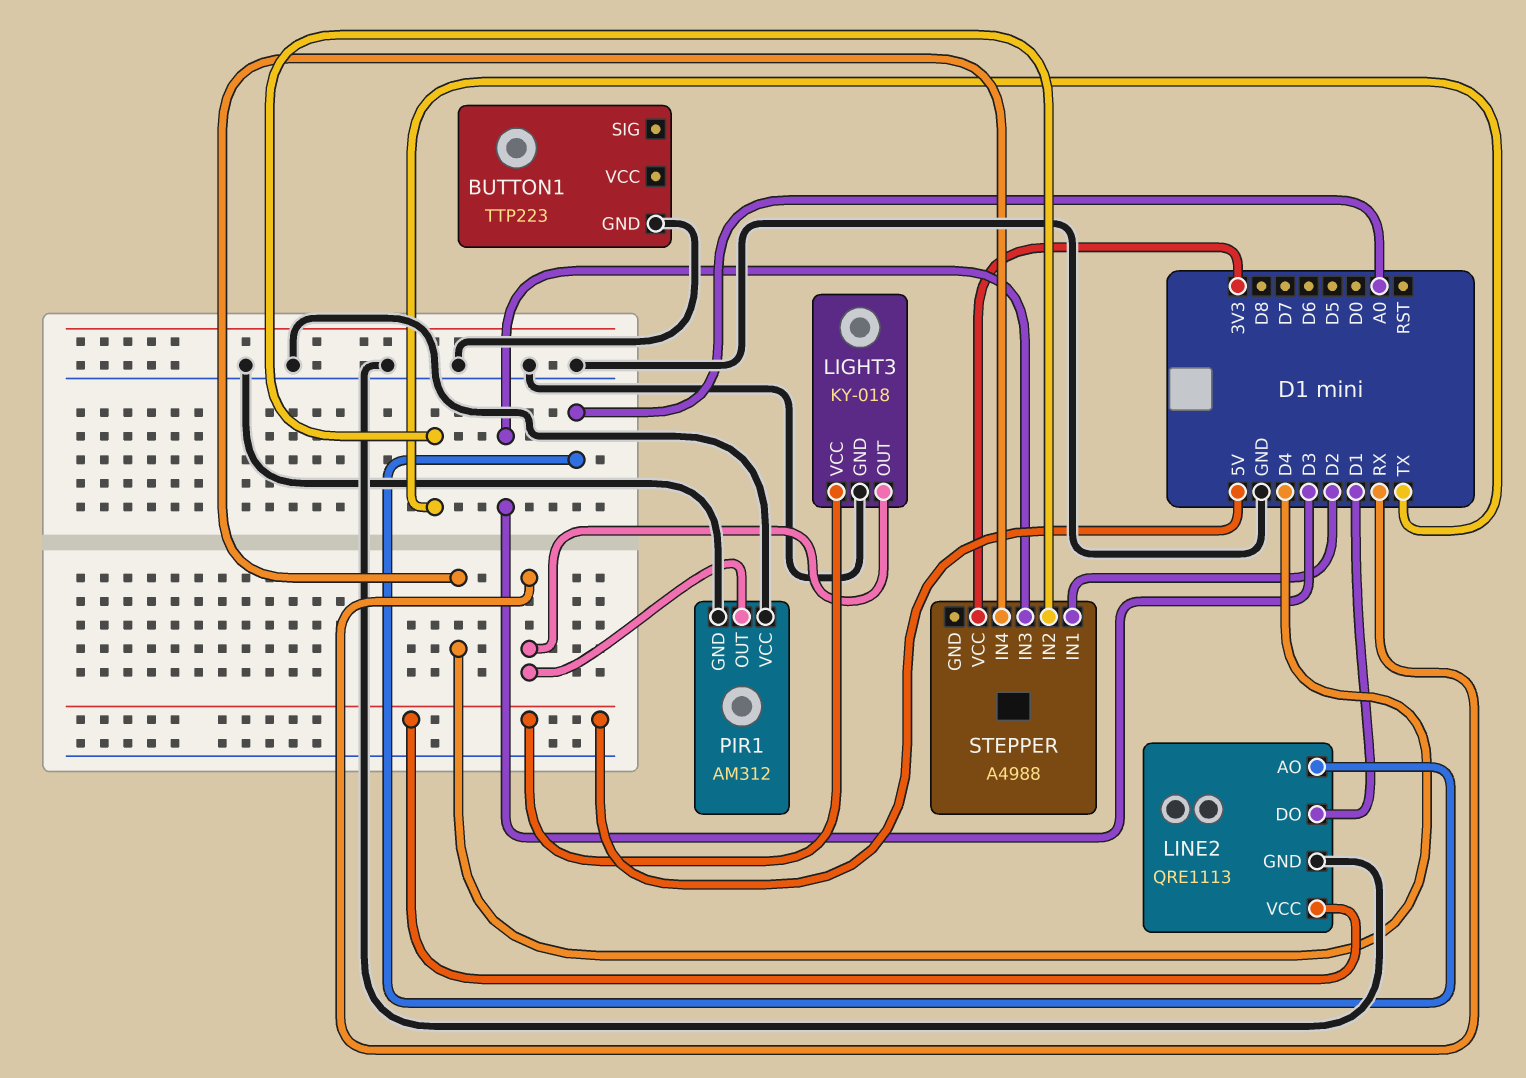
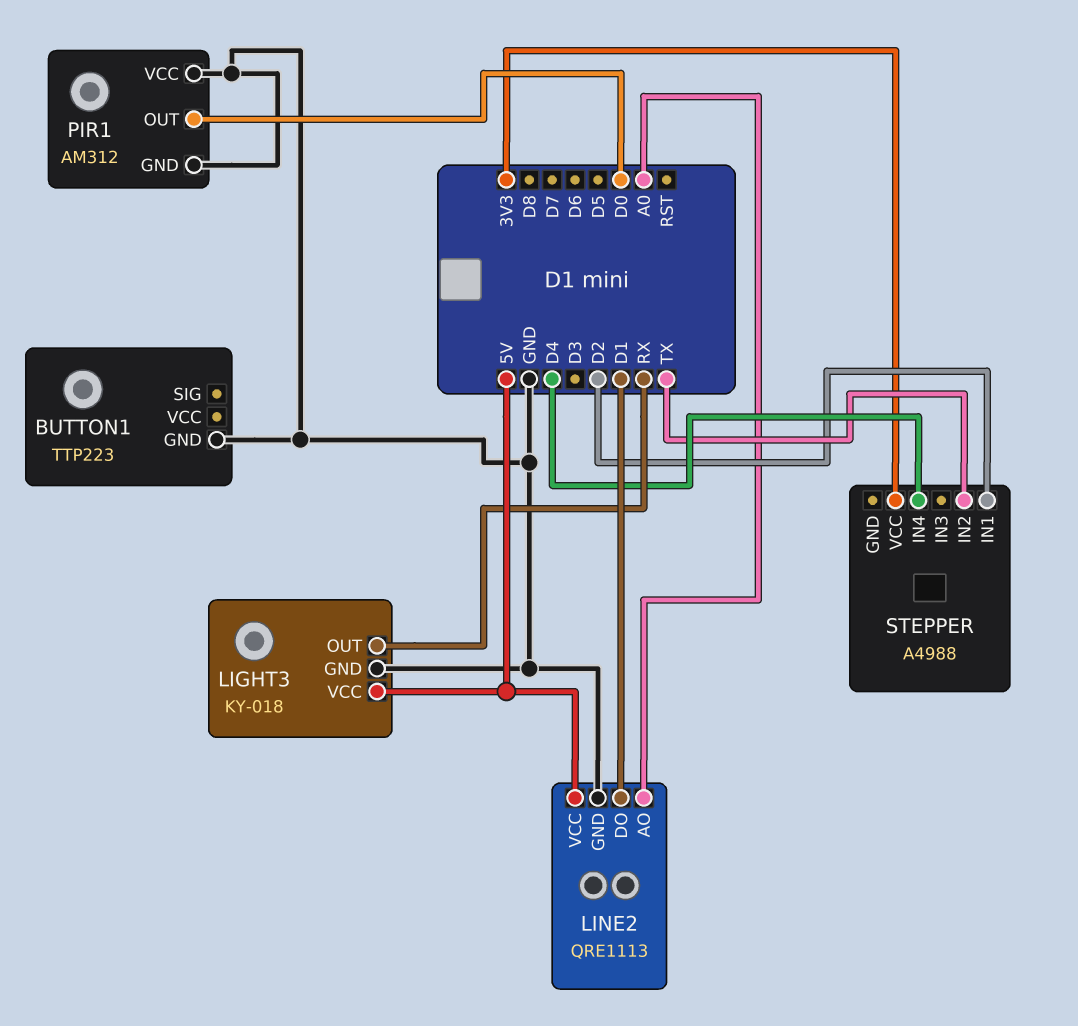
PIR1 pin OUT: RX -> D0
STEPPER pin IN3: D3 -> none

